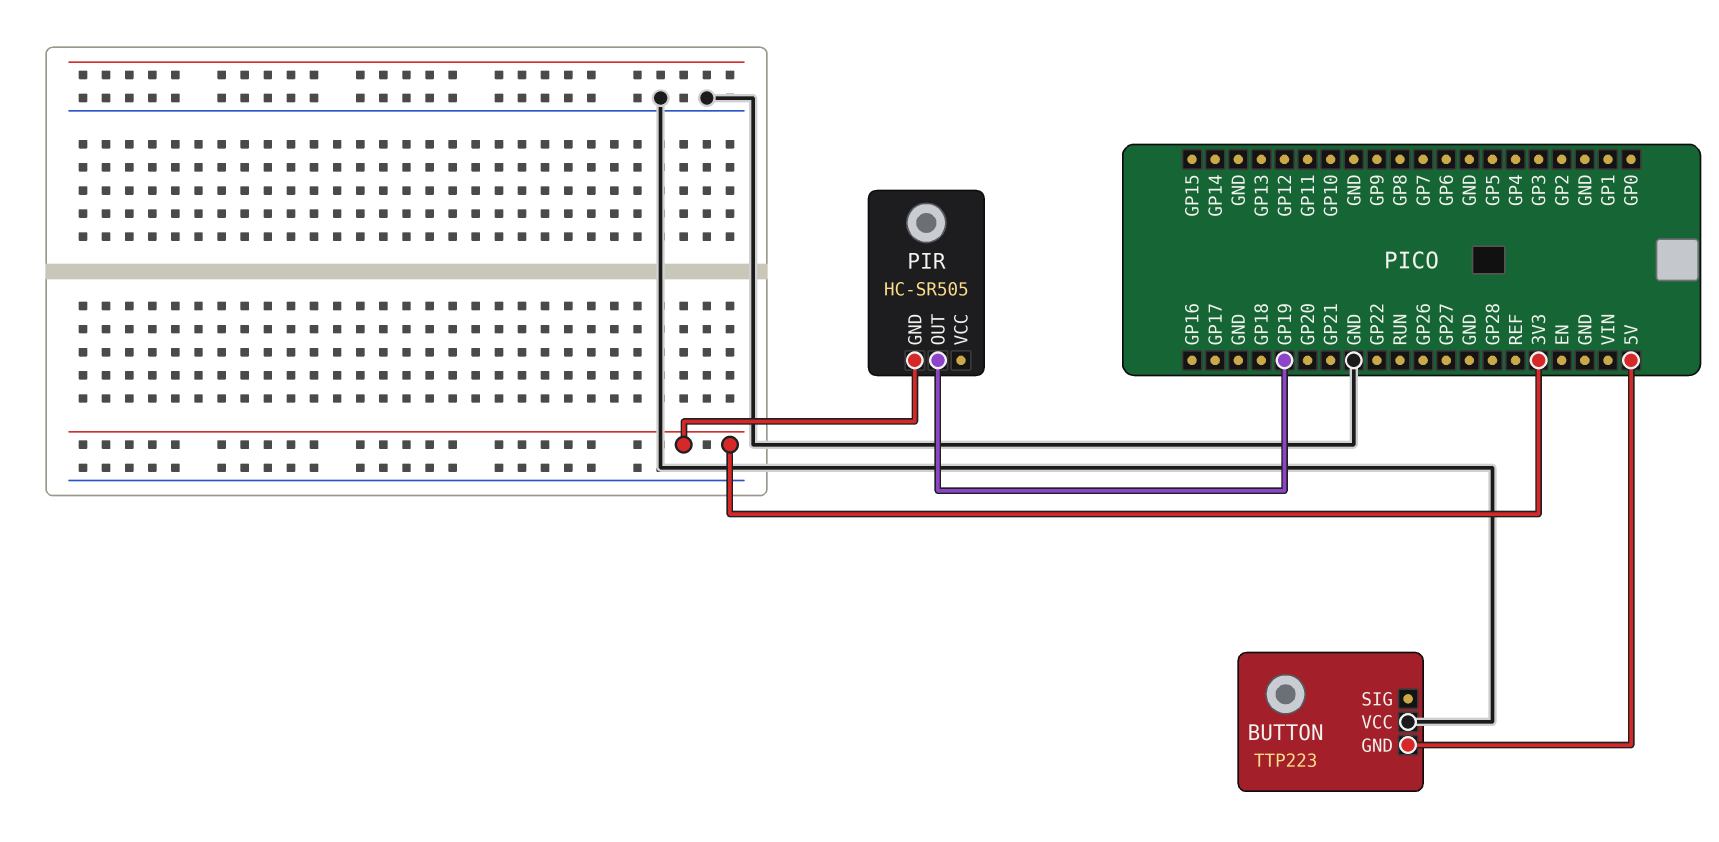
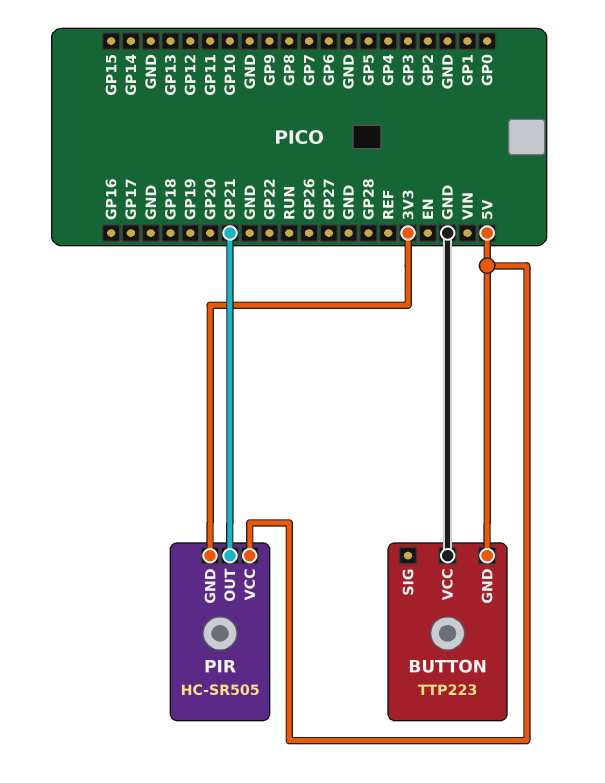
PIR pin OUT: GP19 -> GP21
PIR pin VCC: none -> 5V

